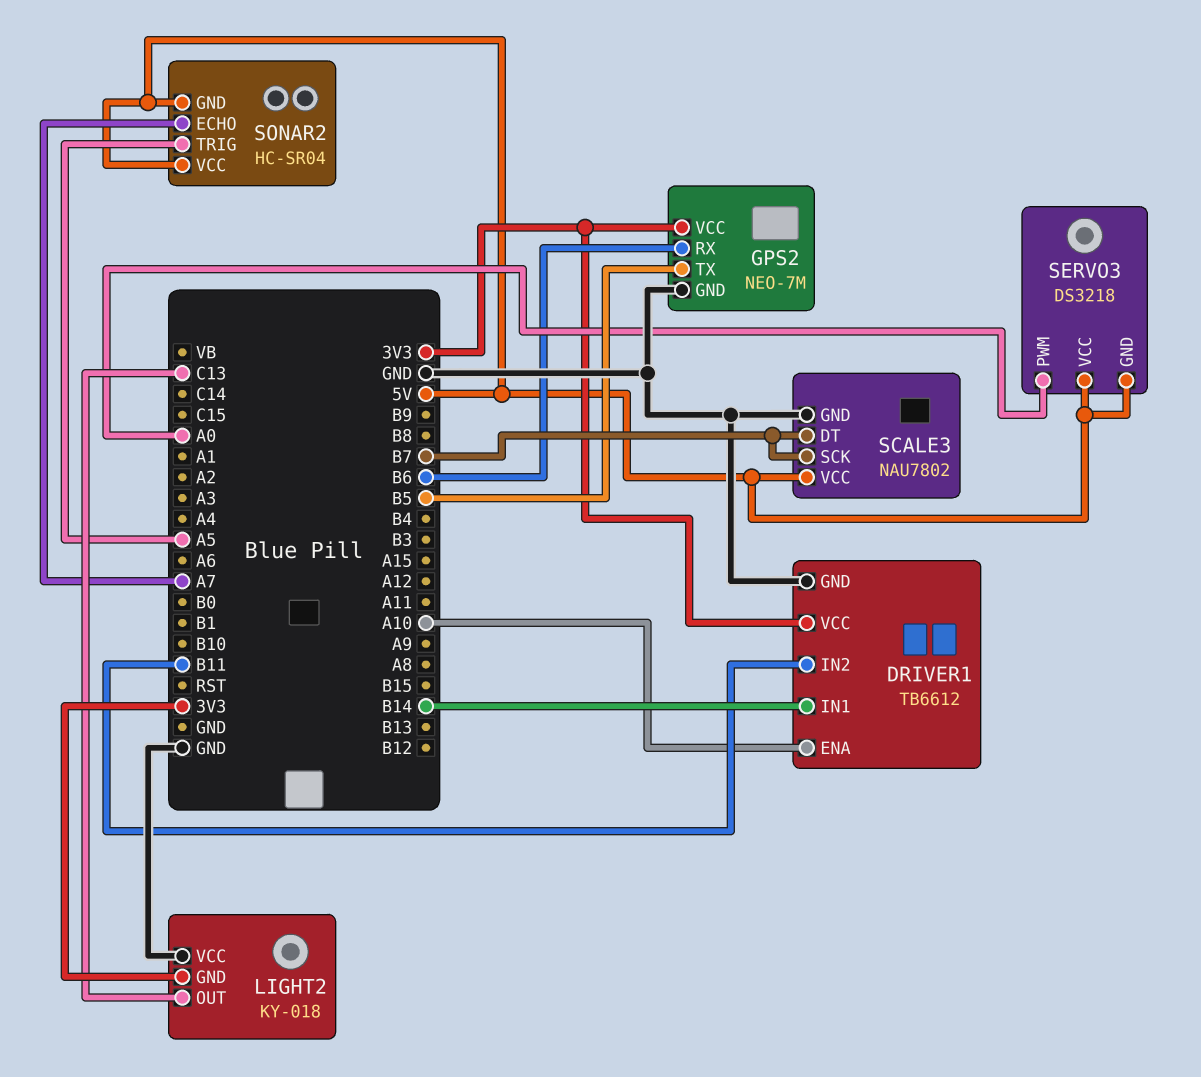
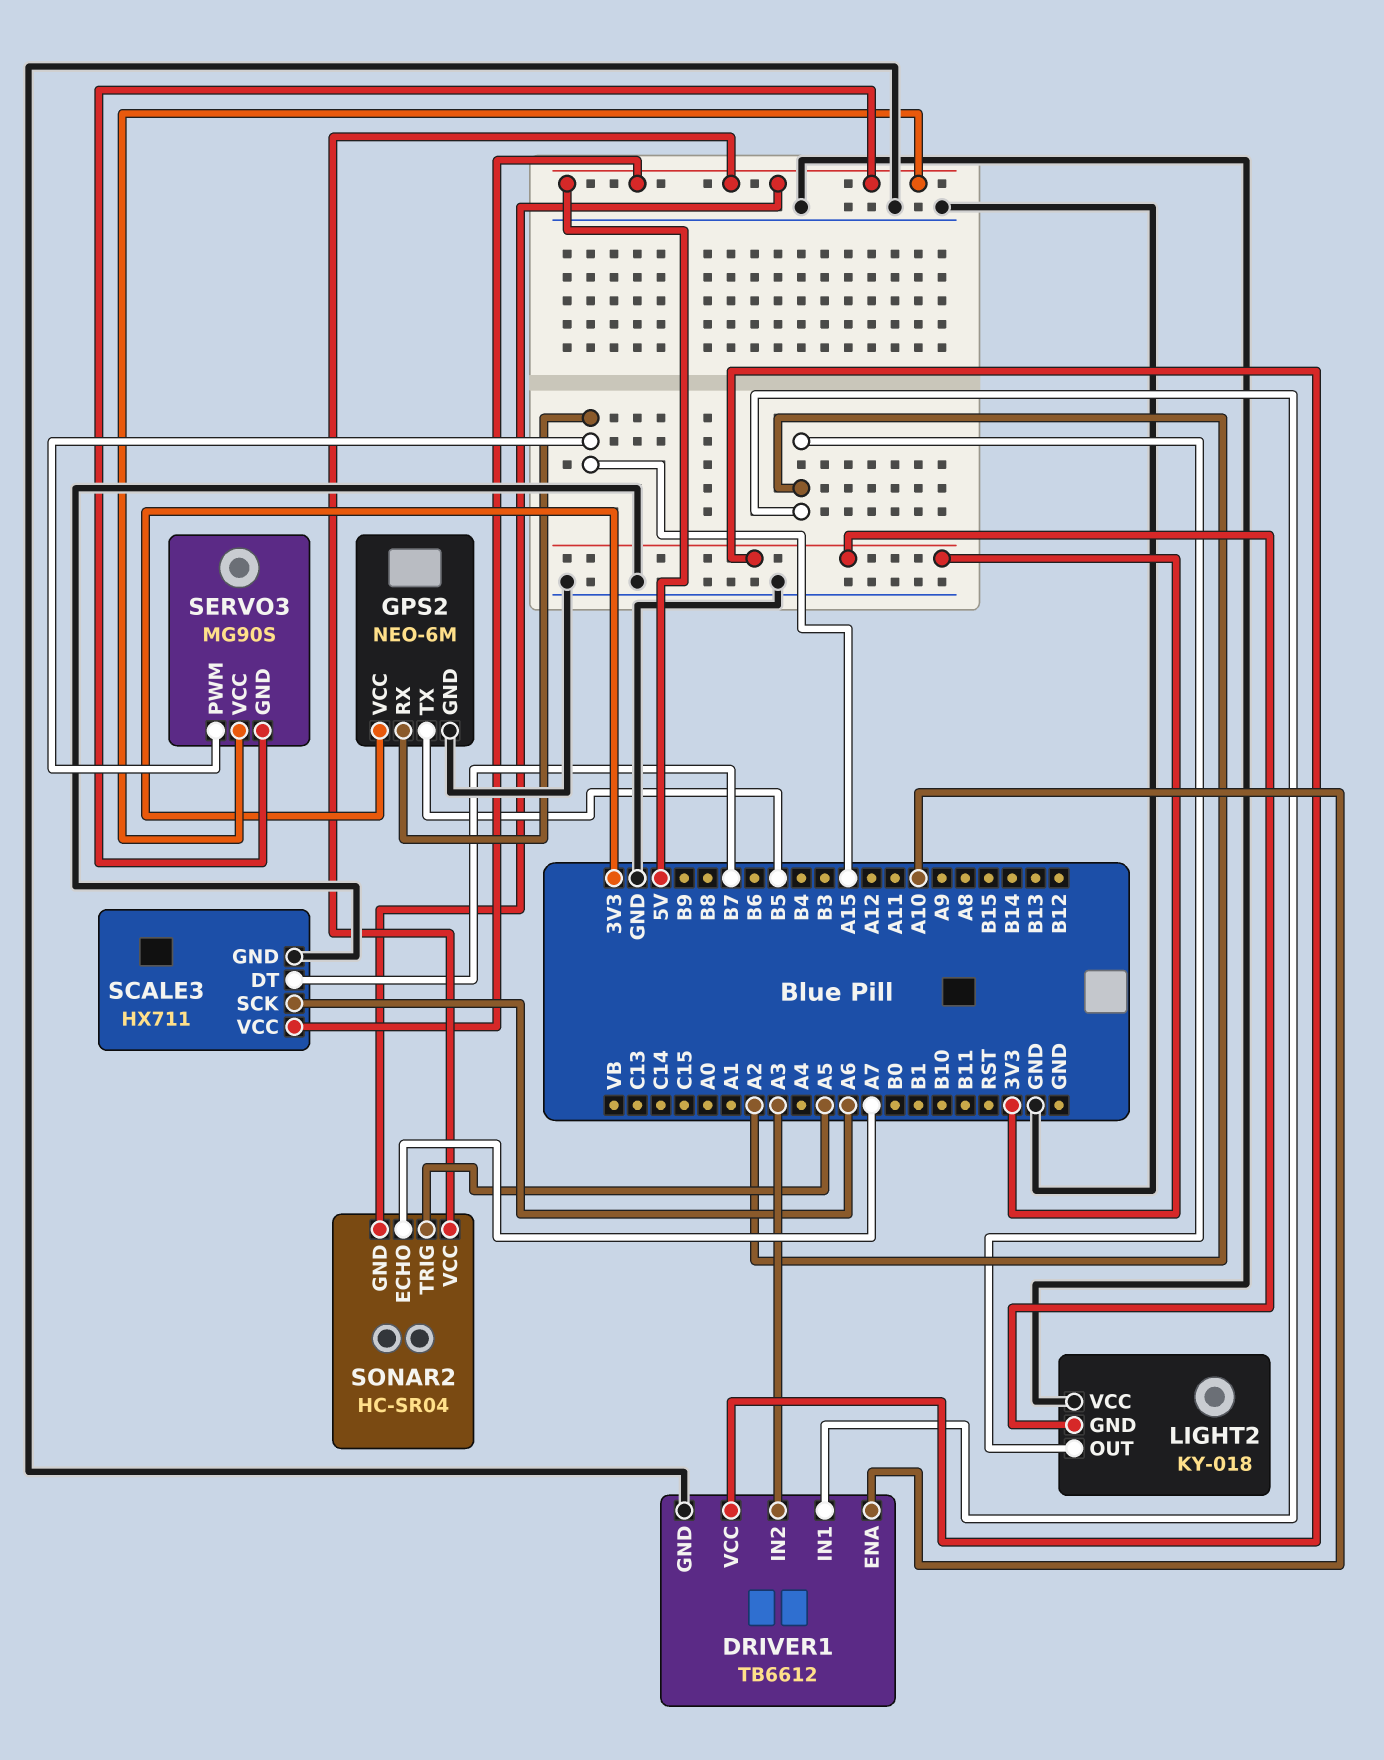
DRIVER1 pin IN1: B14 -> A2
DRIVER1 pin IN2: B11 -> A3
GPS2: NEO-7M -> NEO-6M
GPS2 pin RX: B6 -> A15
LIGHT2 pin OUT: C13 -> A2
SCALE3: NAU7802 -> HX711
SCALE3 pin SCK: B7 -> A6
SERVO3: DS3218 -> MG90S
SERVO3 pin PWM: A0 -> A15

